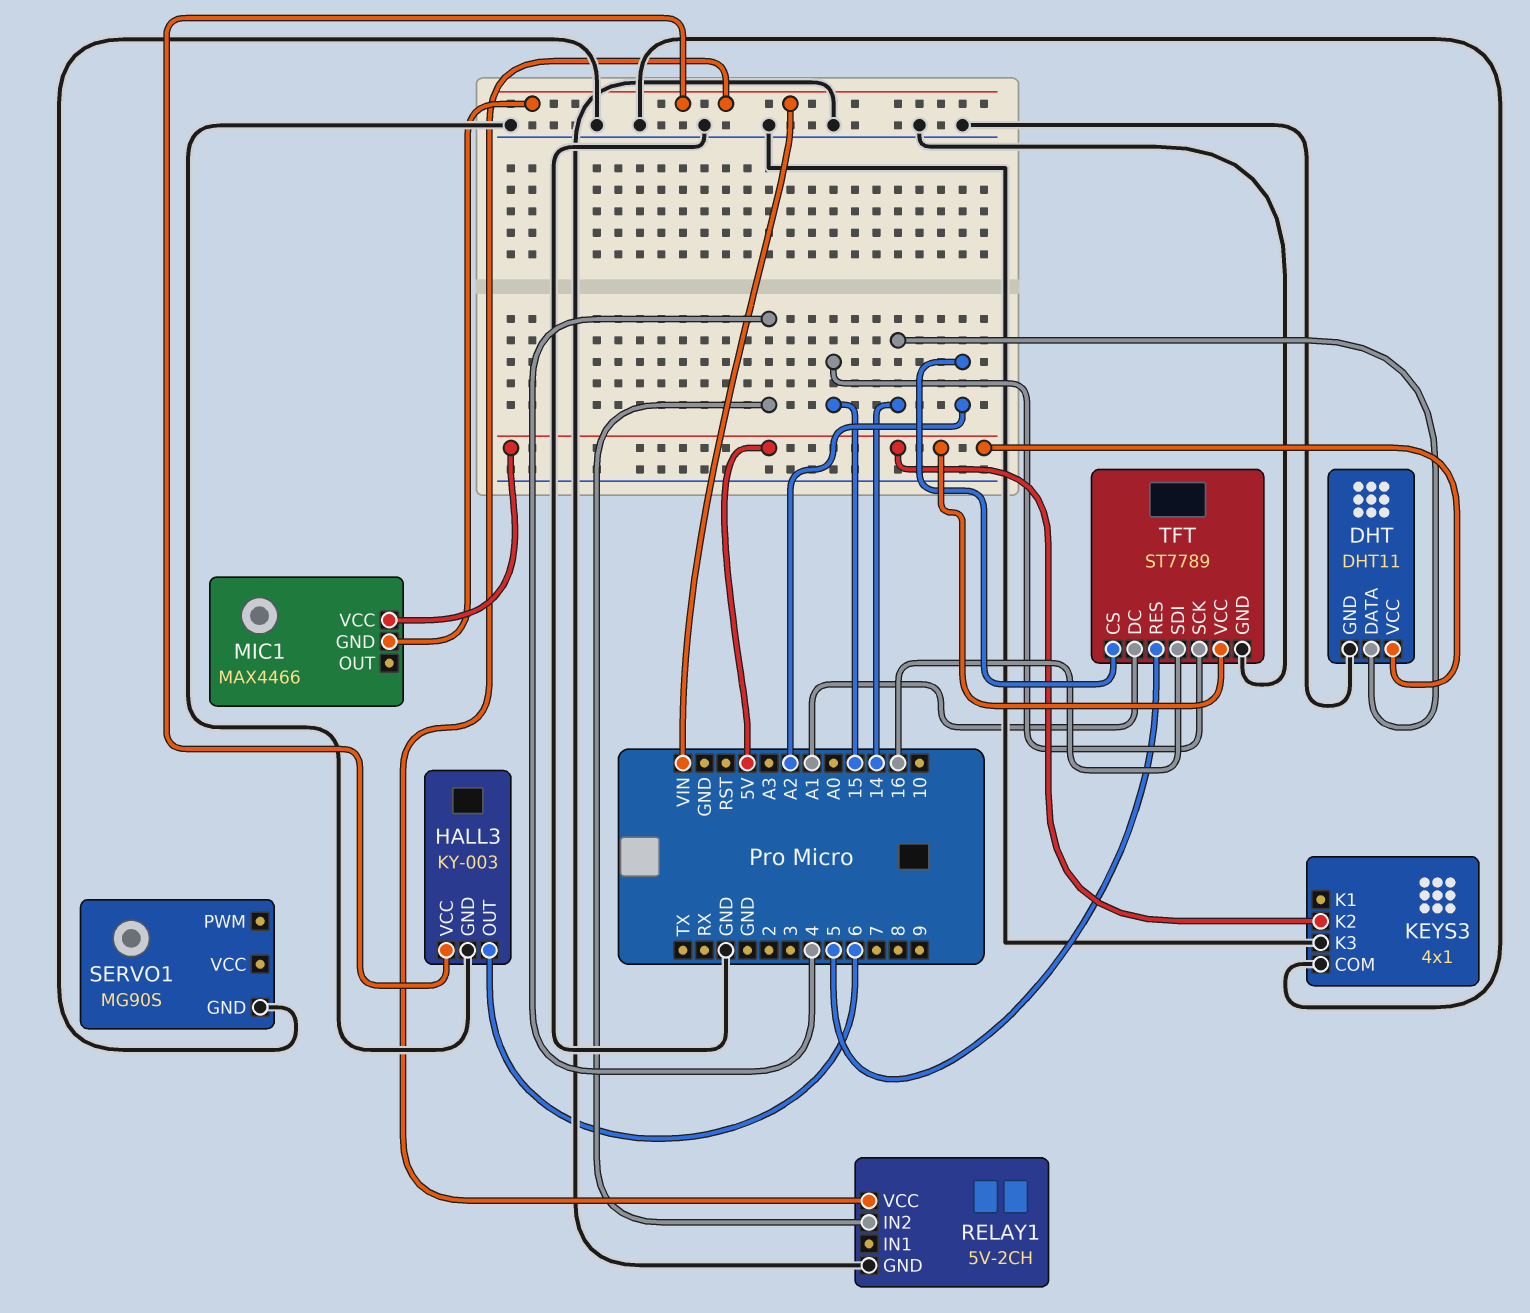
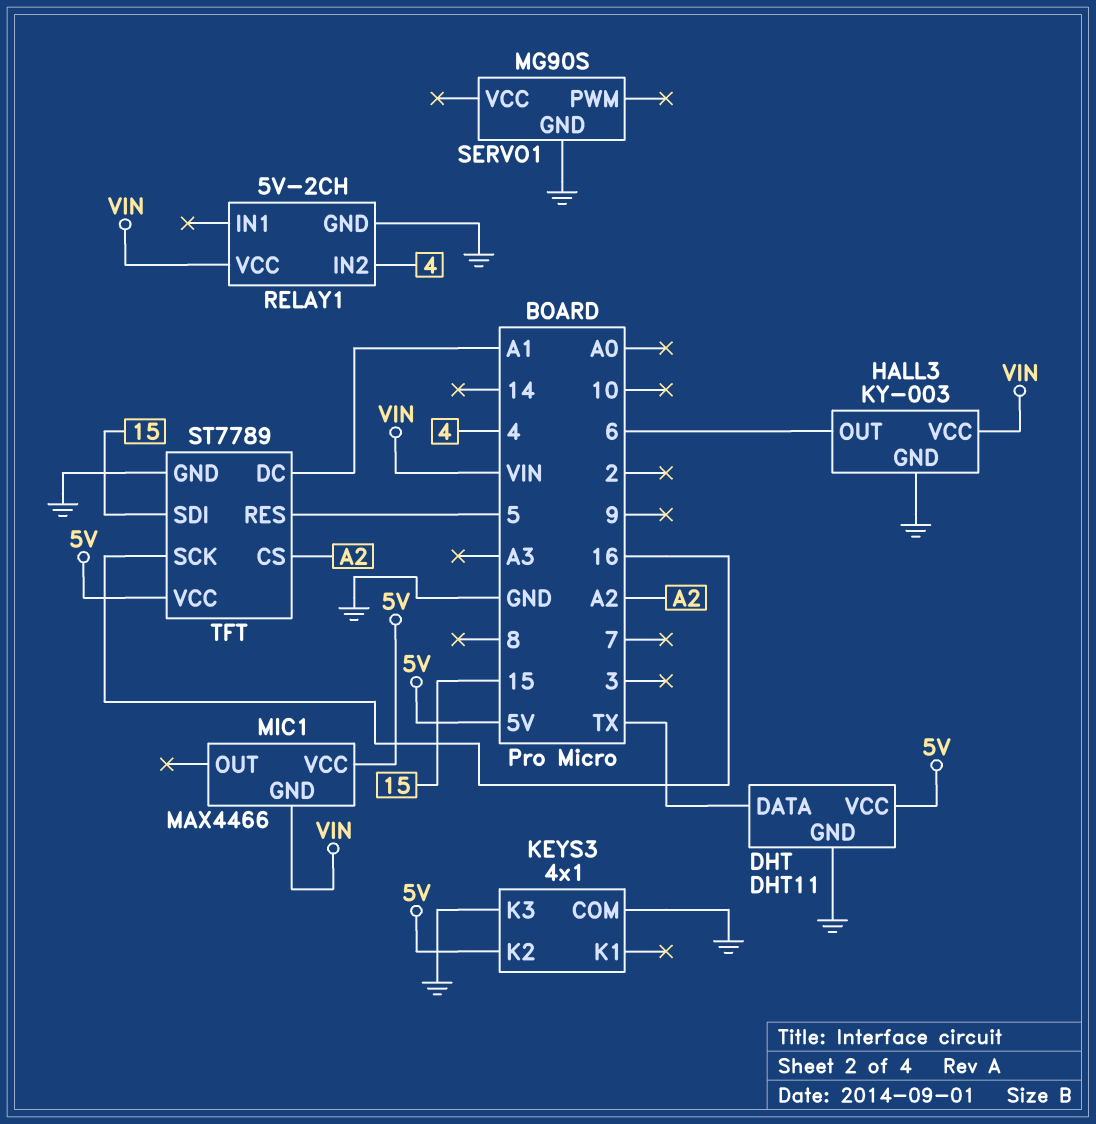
DHT pin DATA: 14 -> TX
TFT pin SCK: 15 -> 16
TFT pin SDI: 16 -> 15

